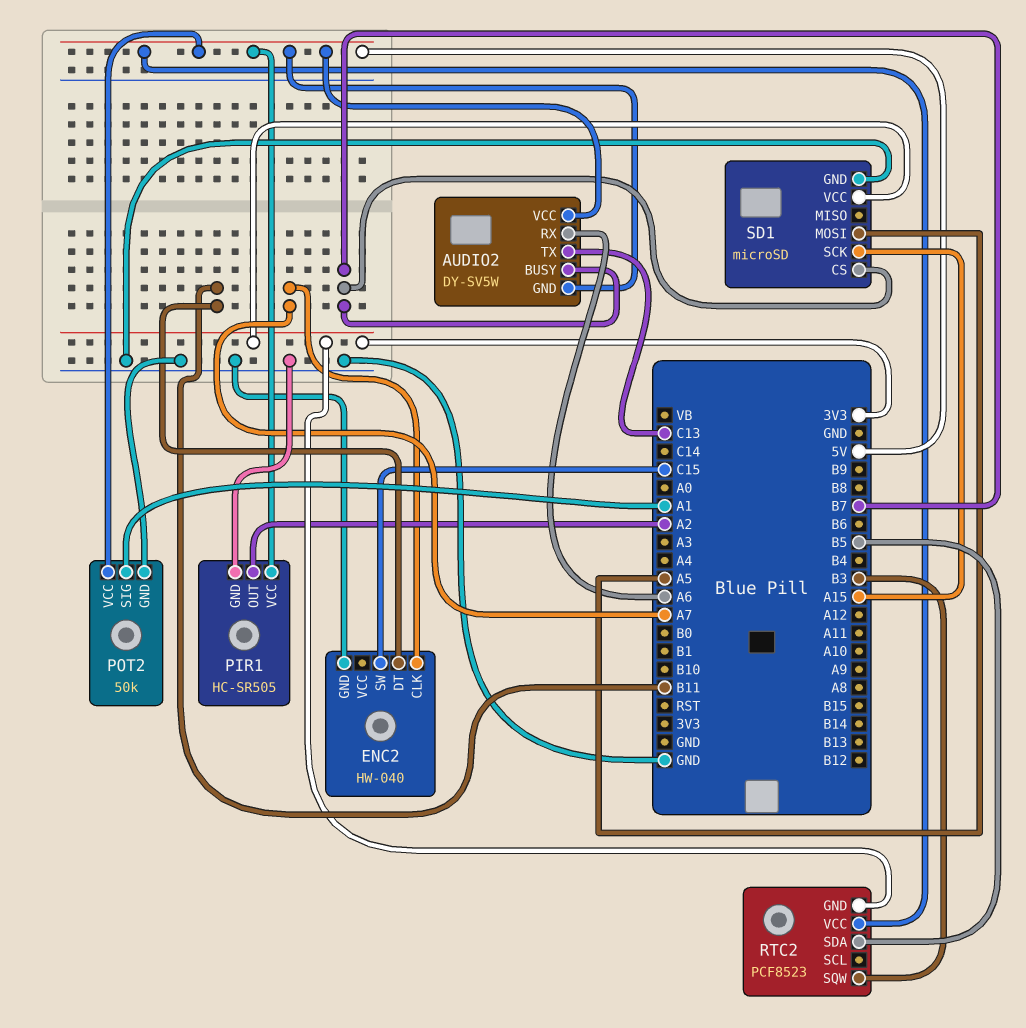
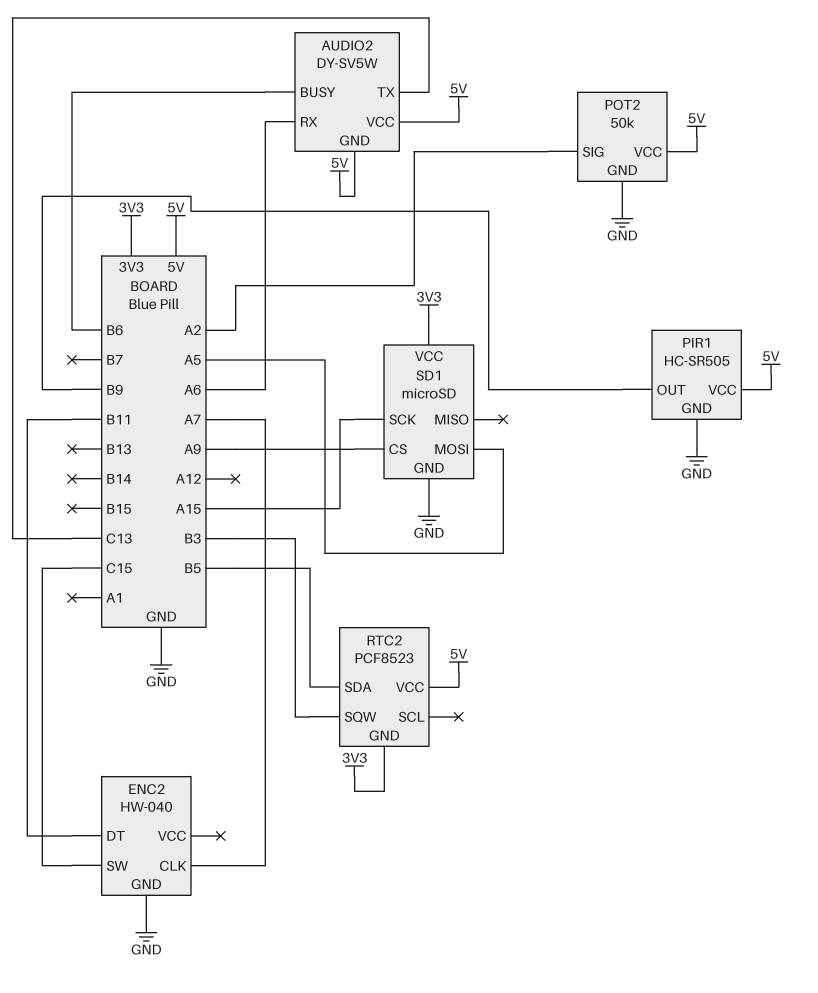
AUDIO2 pin BUSY: B7 -> B6
PIR1 pin OUT: A2 -> B9
POT2 pin SIG: A1 -> A2
SD1 pin CS: B7 -> A9

